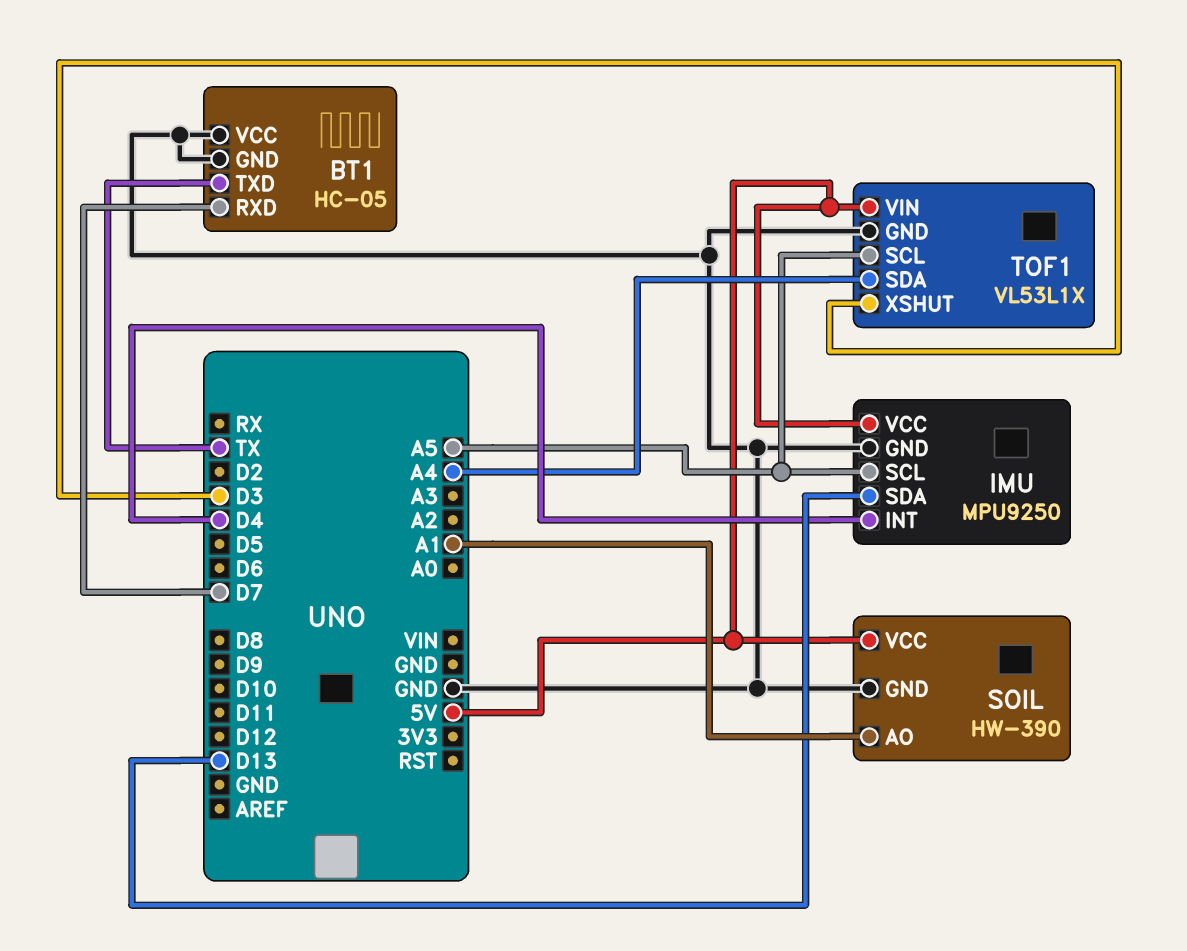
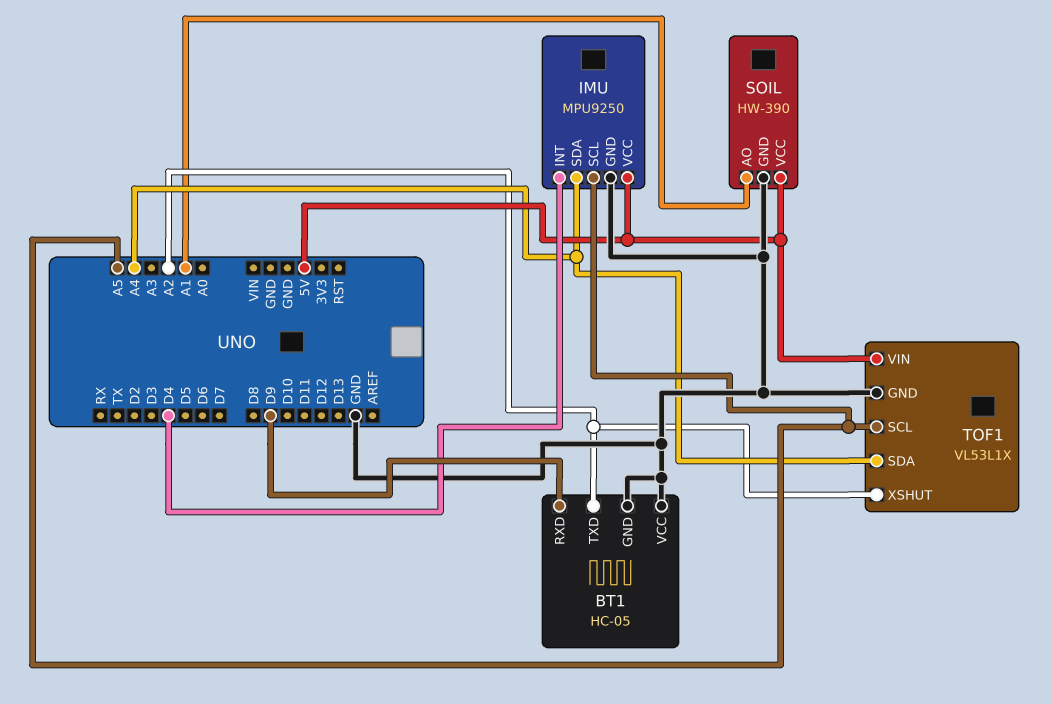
BT1 pin RXD: D7 -> D9
BT1 pin TXD: TX -> A2
IMU pin SDA: D13 -> A4
TOF1 pin XSHUT: D3 -> A2

